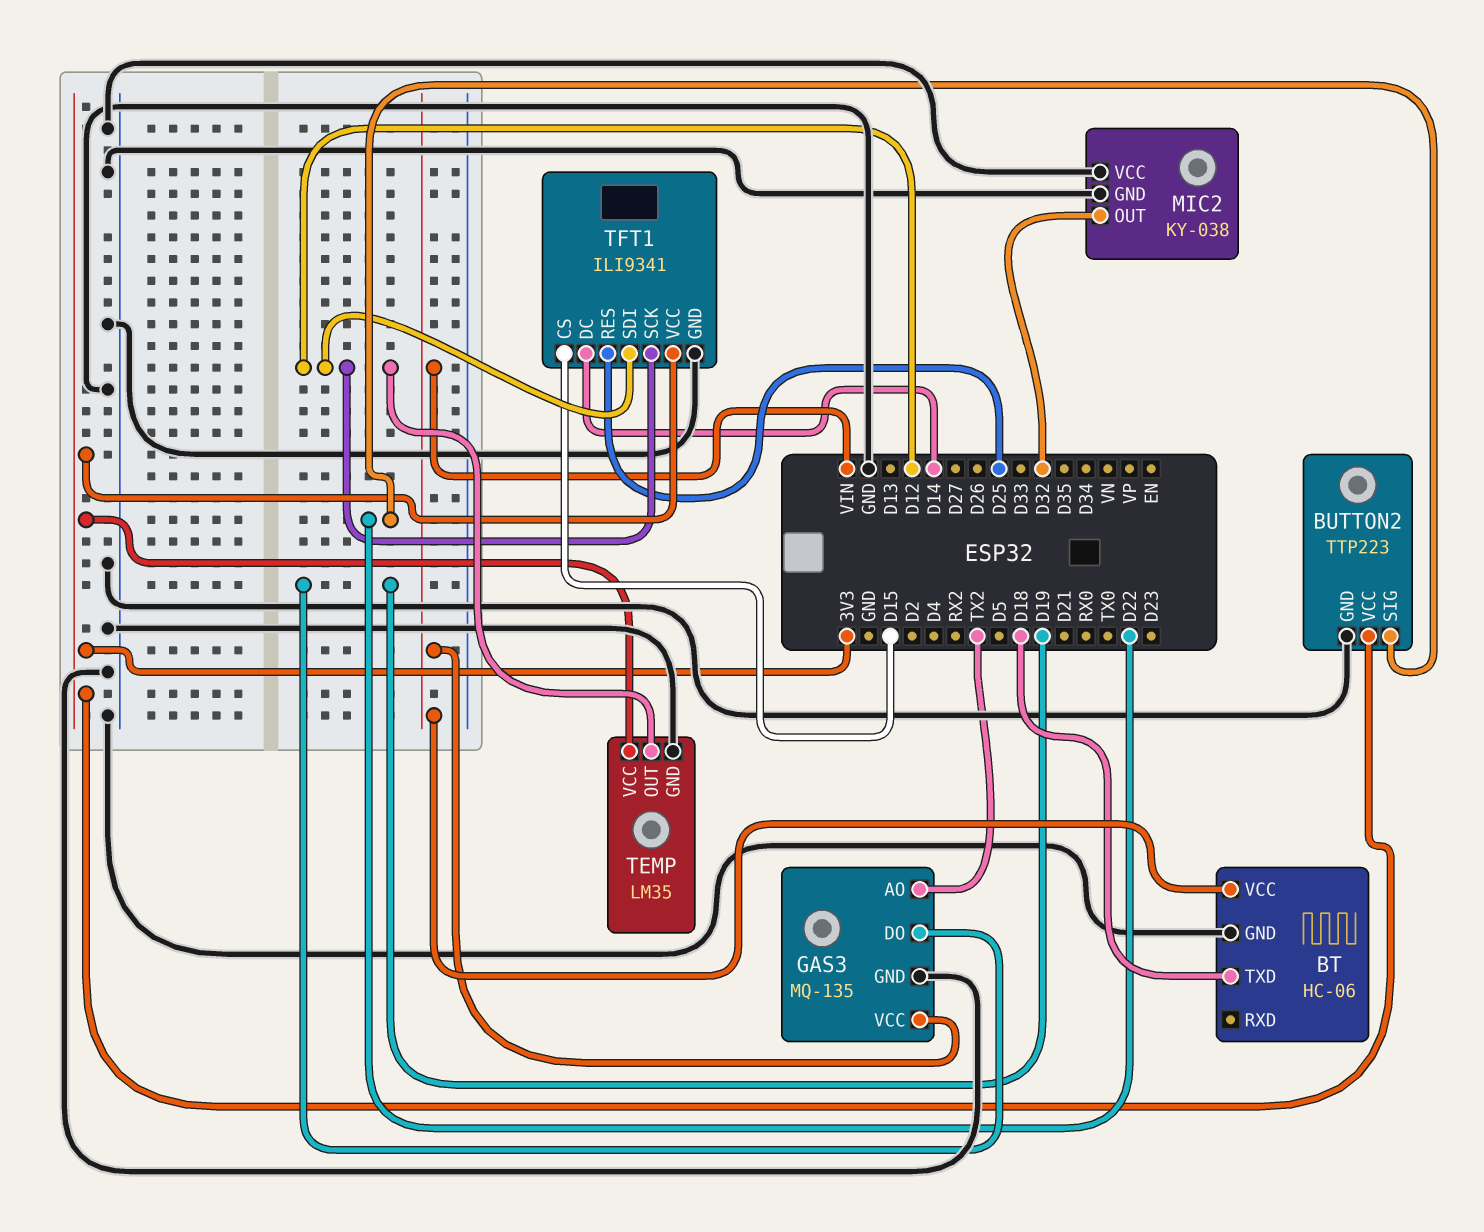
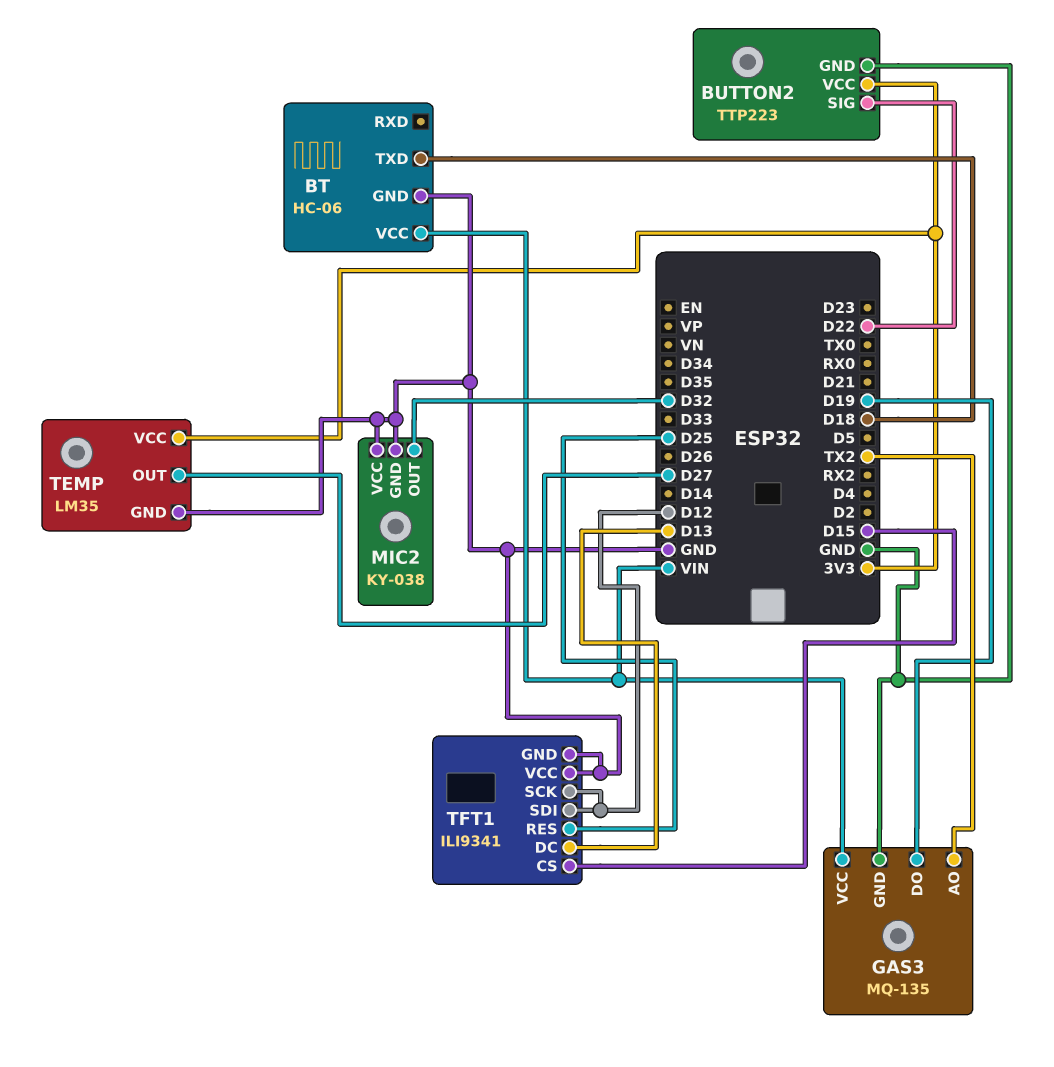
TEMP pin OUT: D12 -> D27
TFT1 pin DC: D14 -> D13
TFT1 pin VCC: 3V3 -> GND

